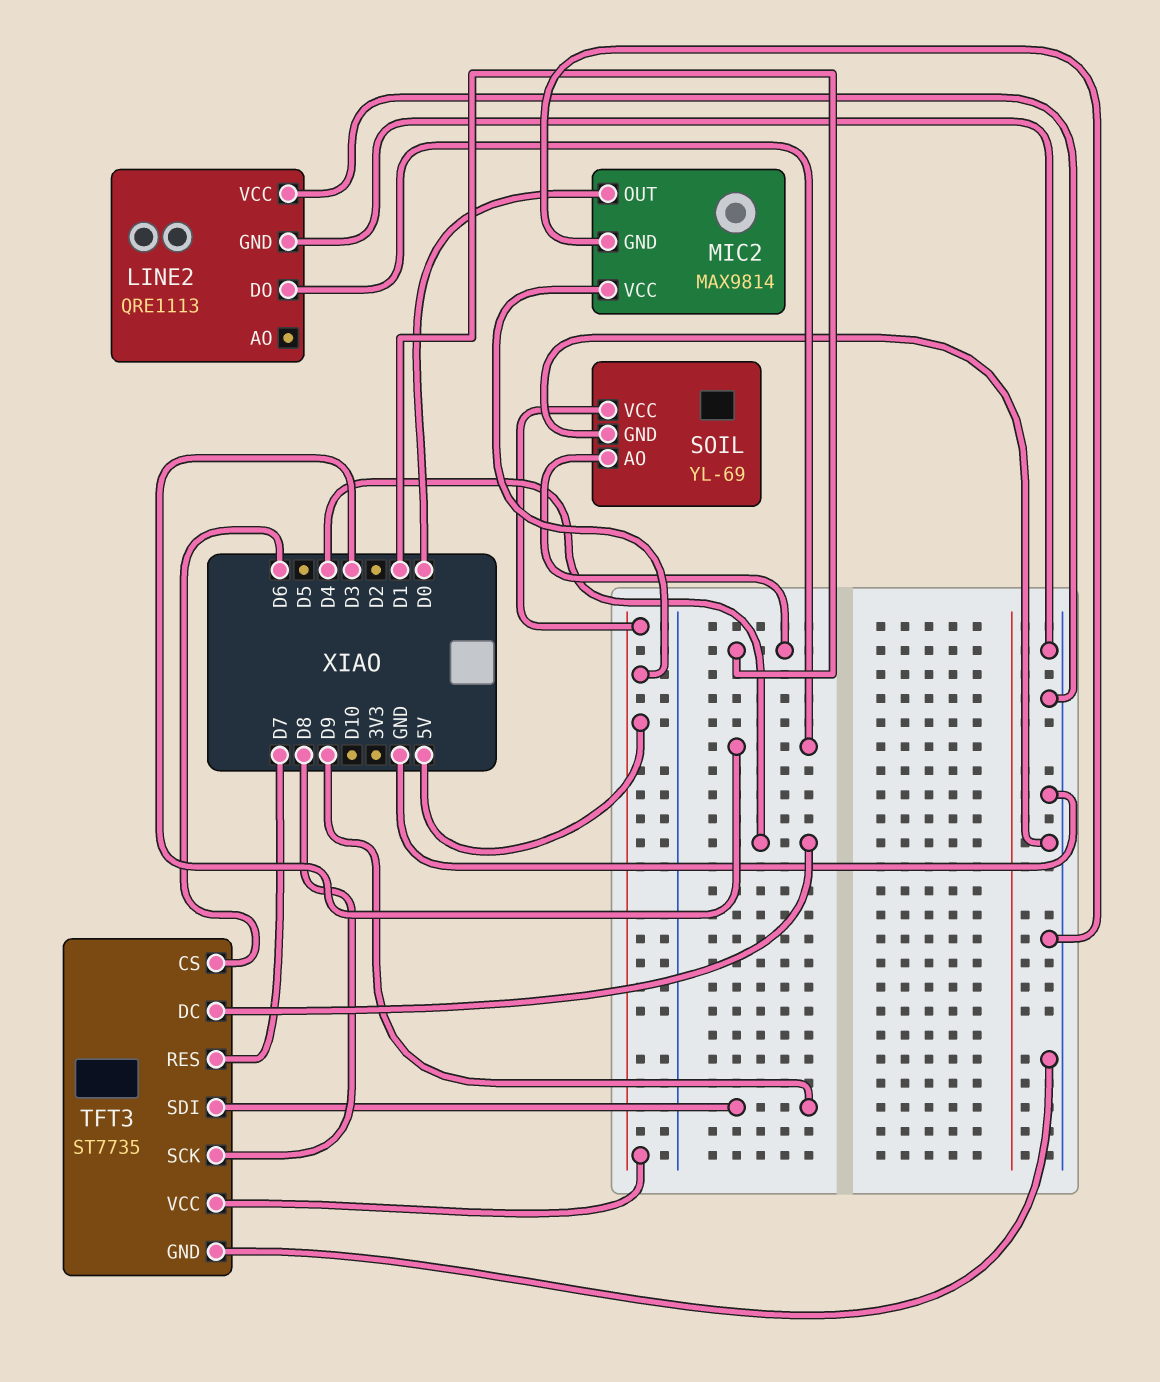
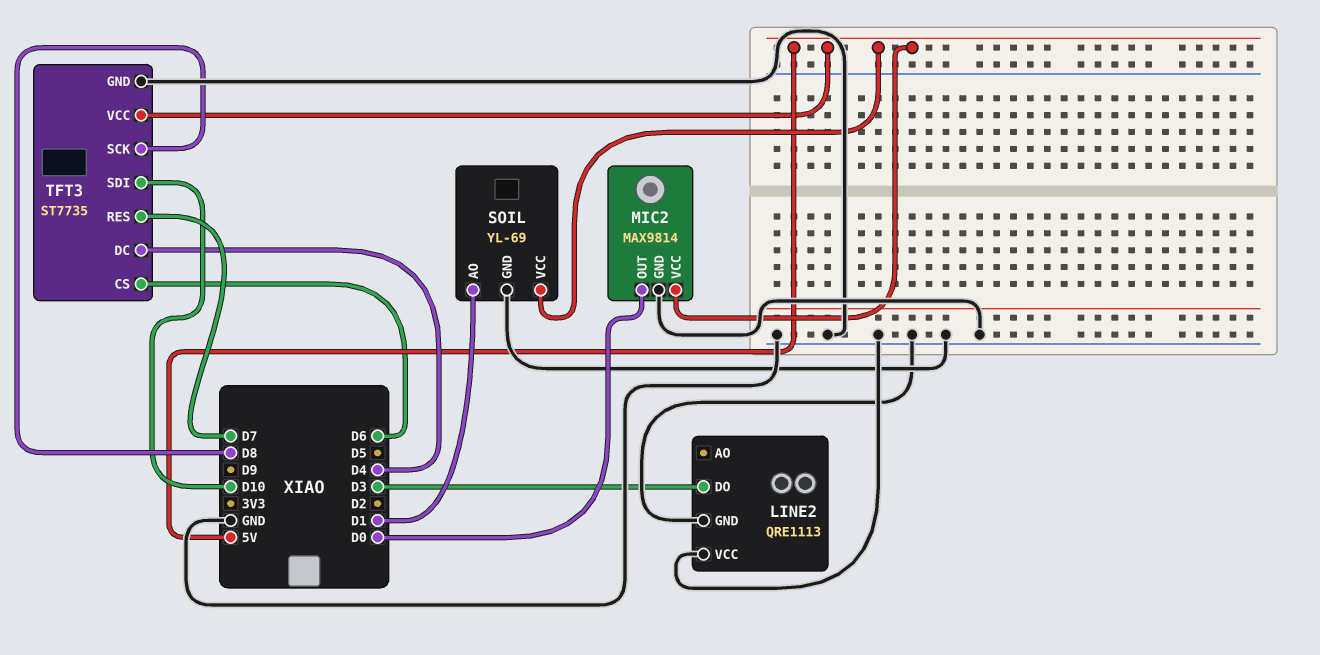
TFT3 pin SDI: D9 -> D10

